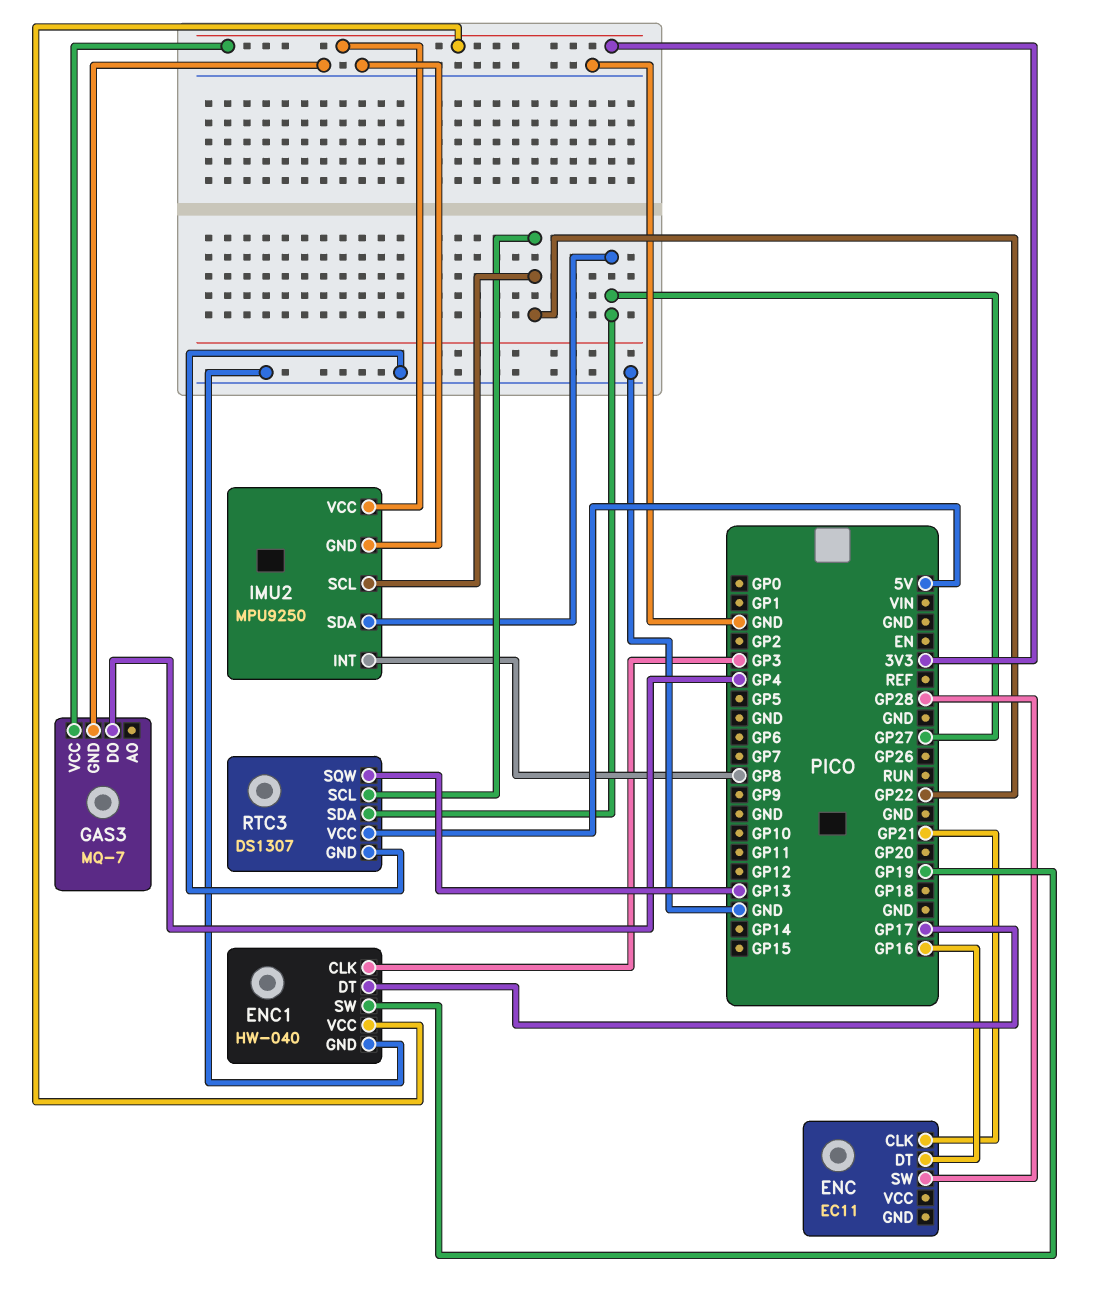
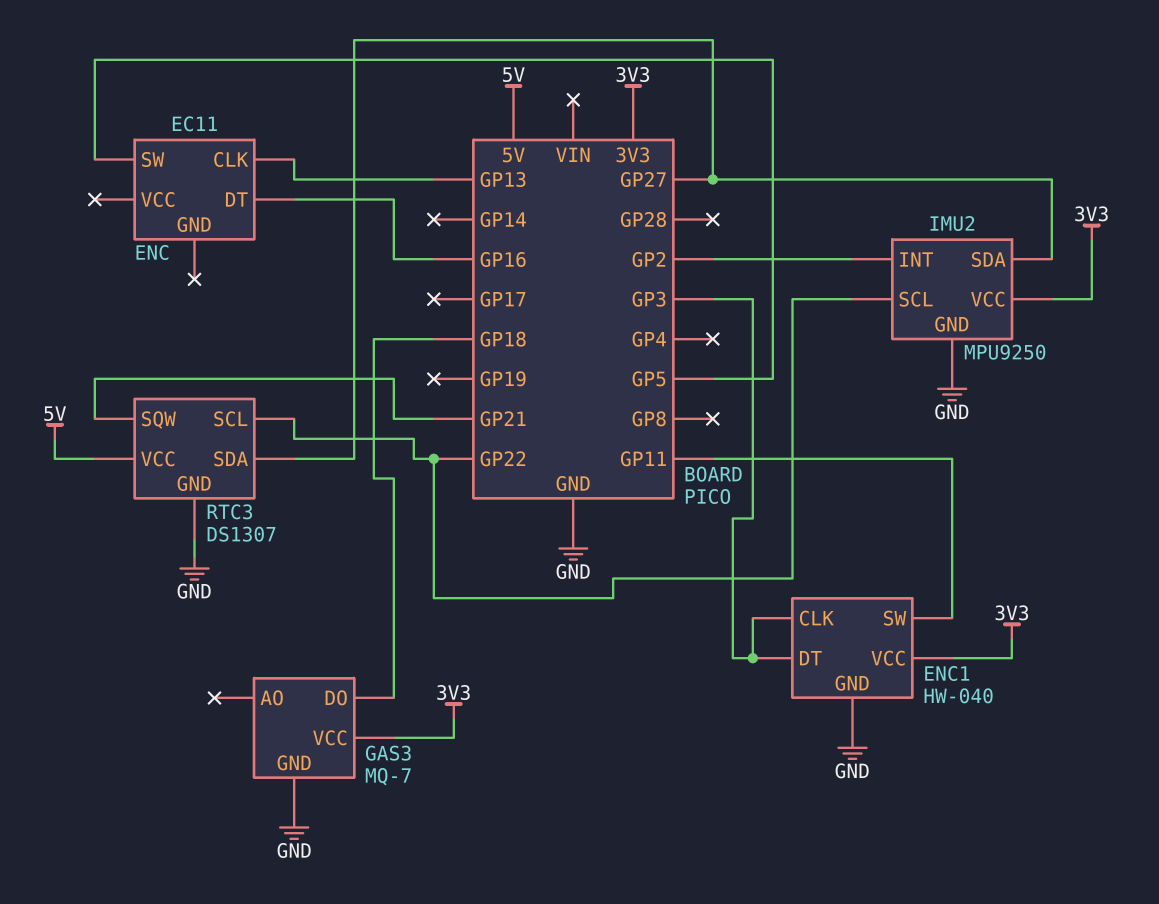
ENC pin CLK: GP21 -> GP13
ENC pin SW: GP28 -> GP5
ENC1 pin DT: GP17 -> GP3
ENC1 pin SW: GP19 -> GP11
GAS3 pin DO: GP4 -> GP18
IMU2 pin INT: GP8 -> GP2
RTC3 pin SQW: GP13 -> GP21

